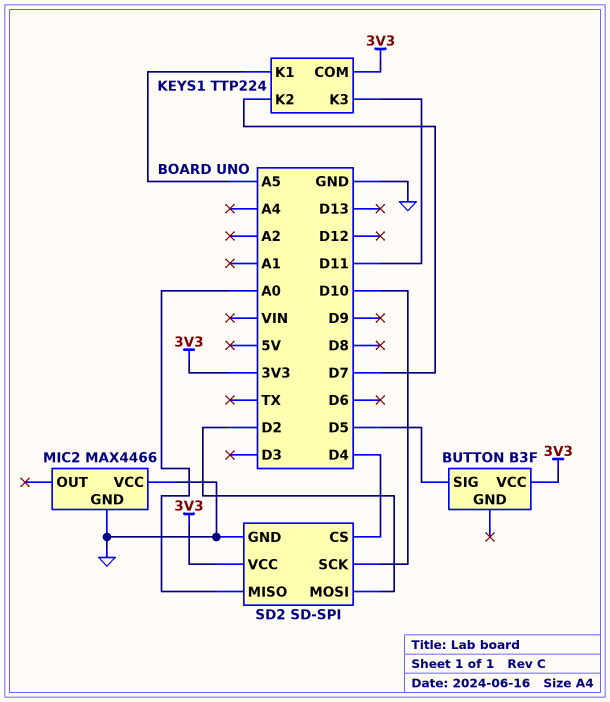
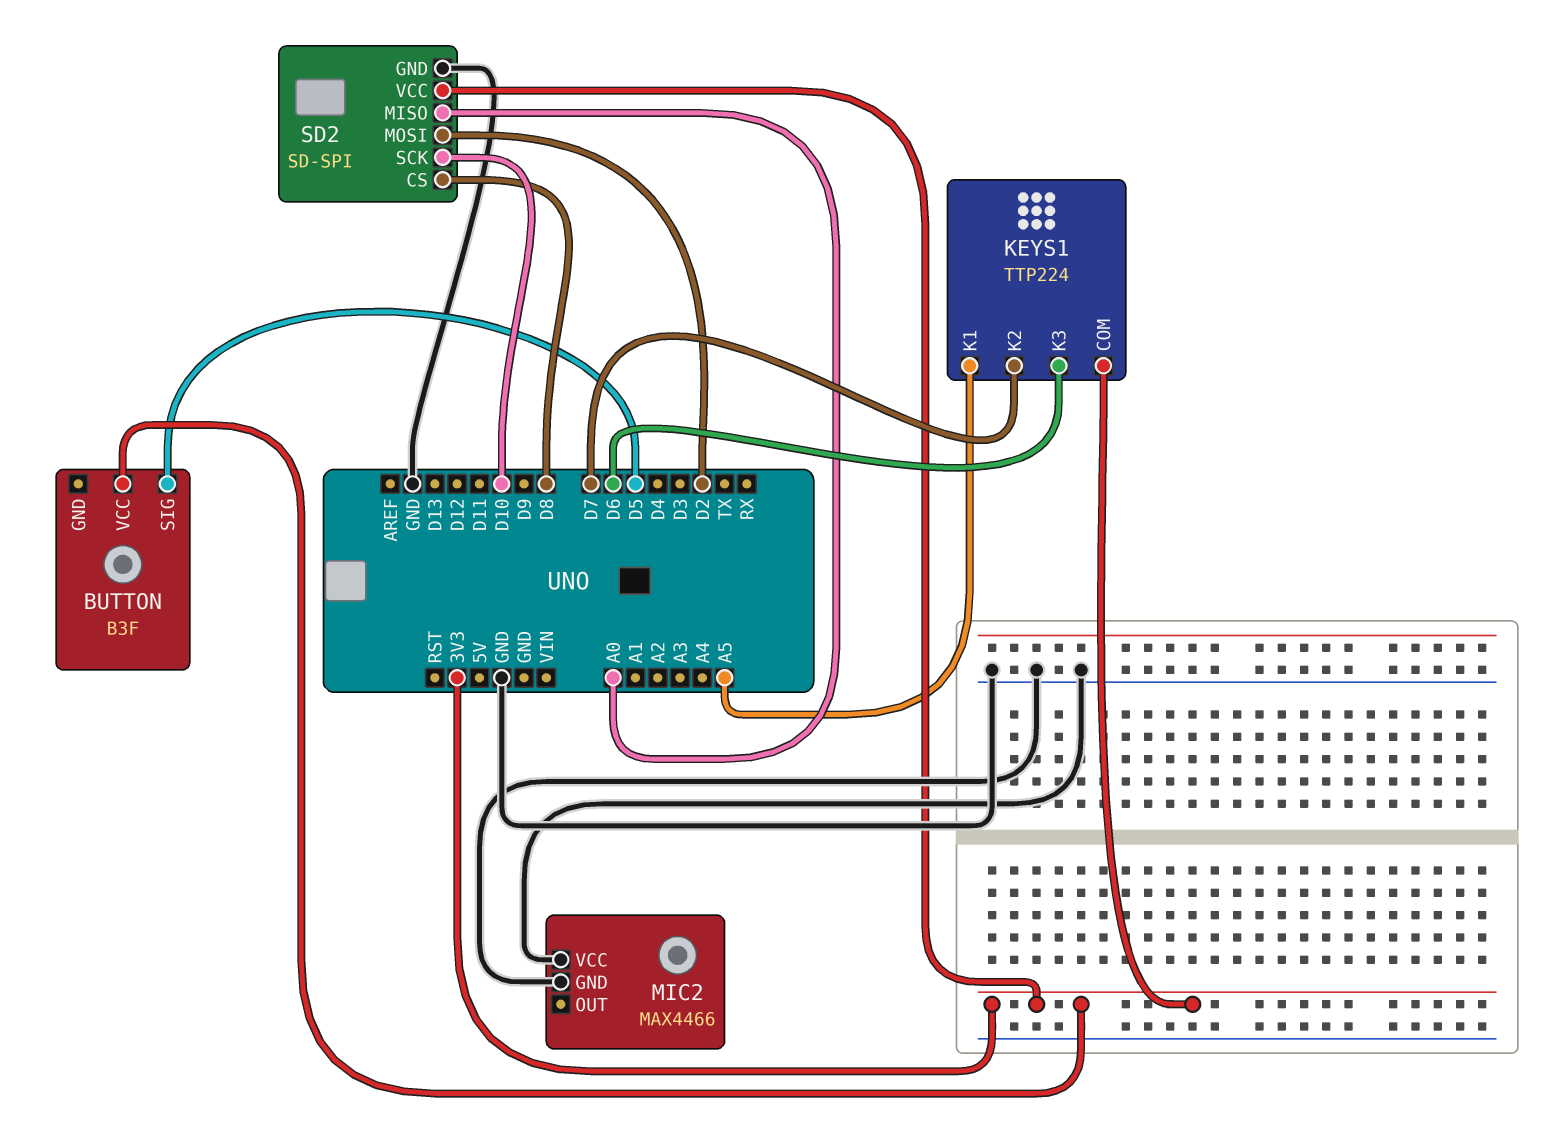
KEYS1 pin K3: D11 -> D6
SD2 pin CS: D4 -> D8

